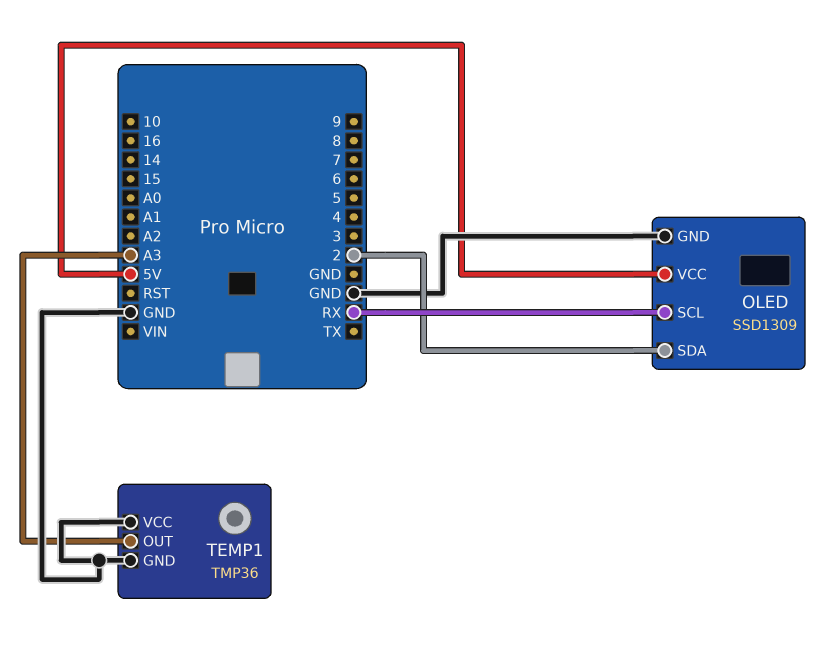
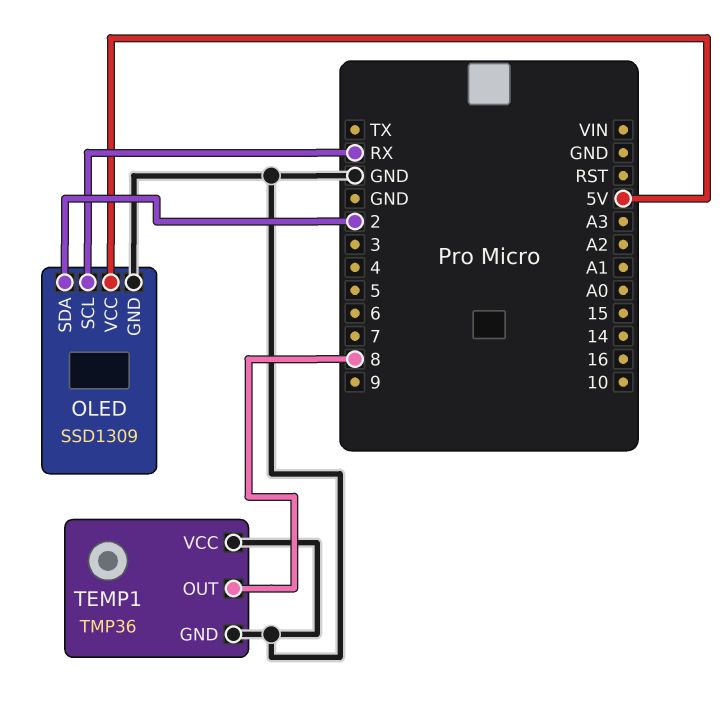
TEMP1 pin OUT: A3 -> 8

